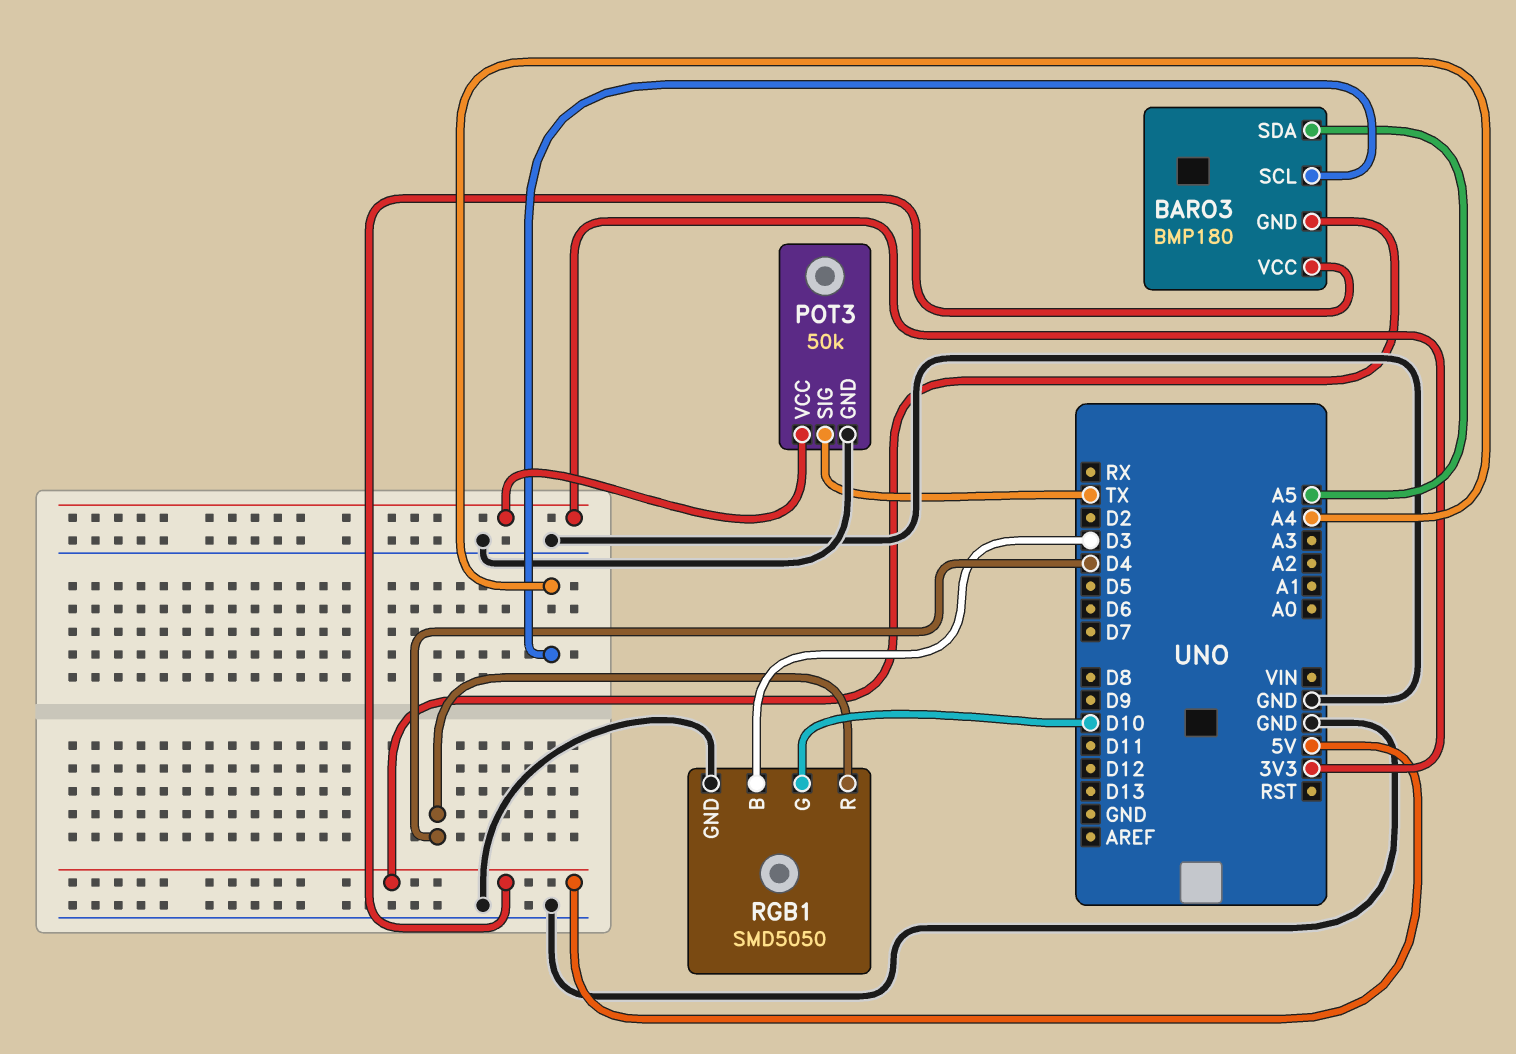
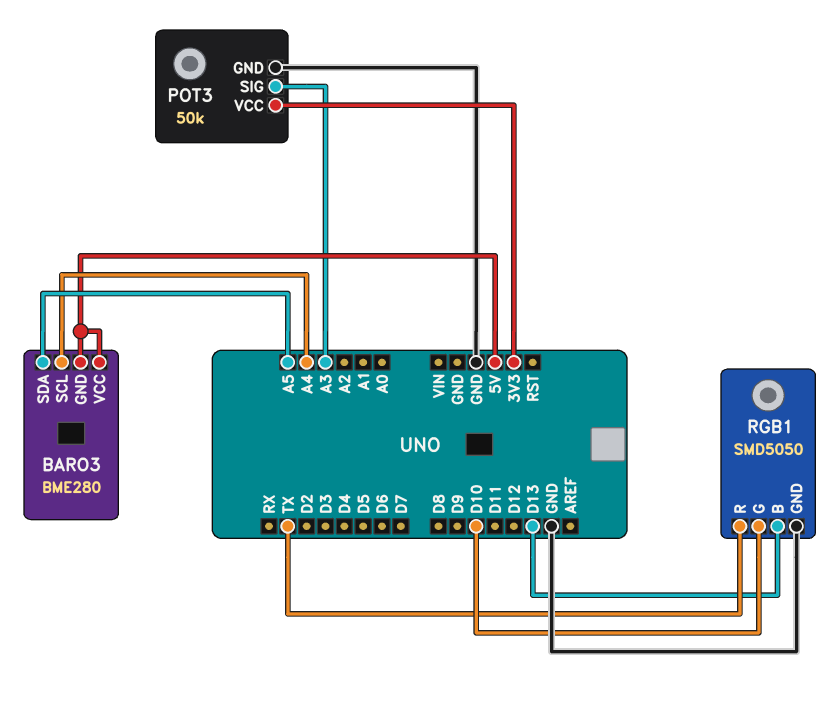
BARO3: BMP180 -> BME280
POT3 pin SIG: TX -> A3
RGB1 pin B: D3 -> D13
RGB1 pin R: D4 -> TX

